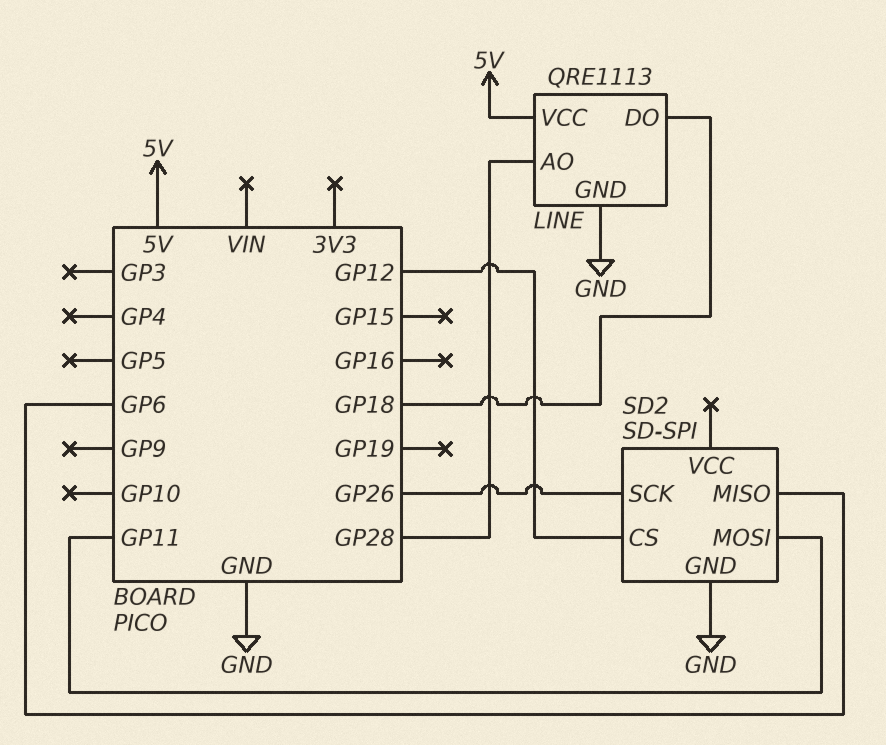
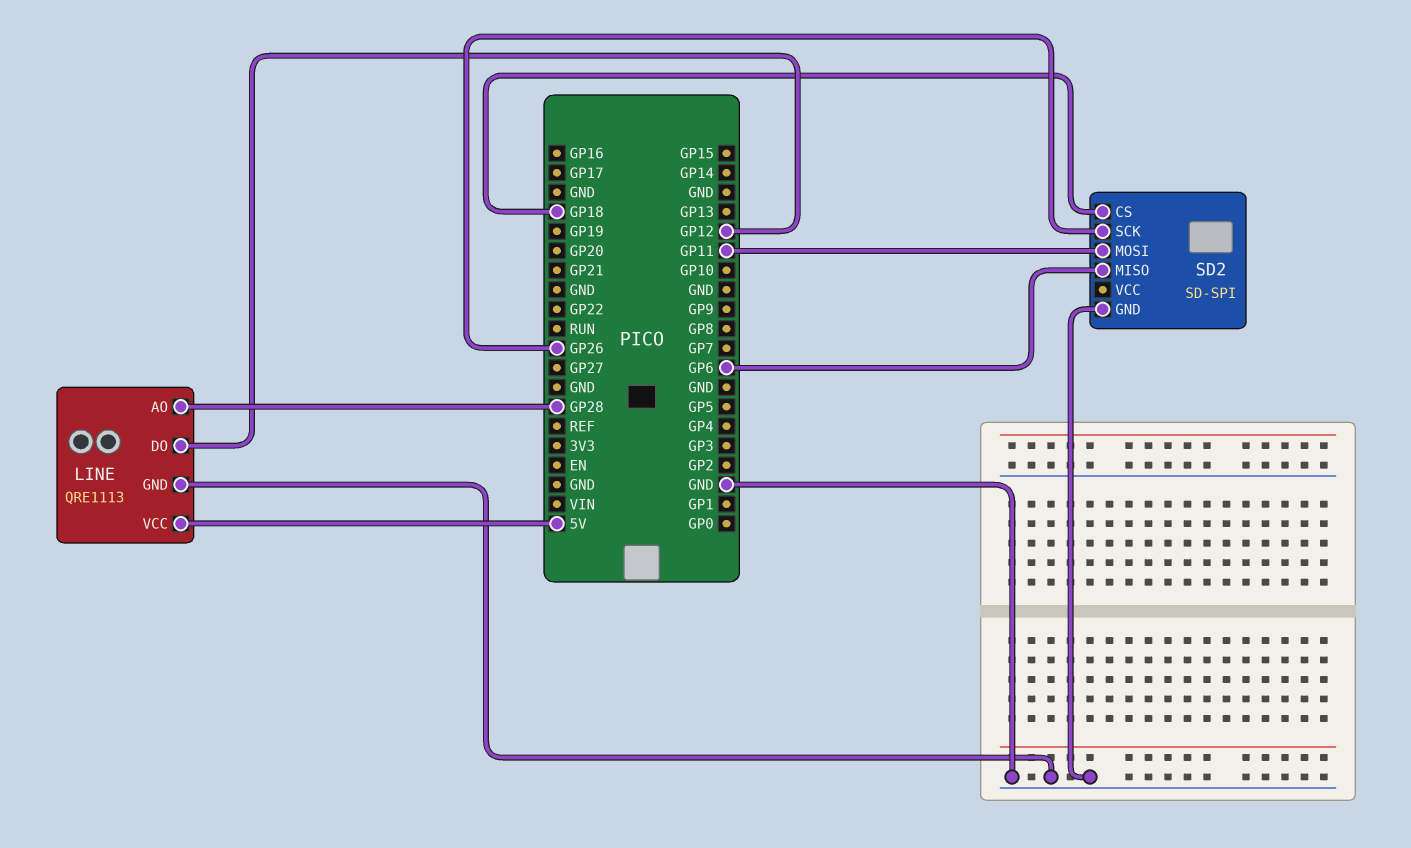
LINE pin DO: GP18 -> GP12
SD2 pin CS: GP12 -> GP18

